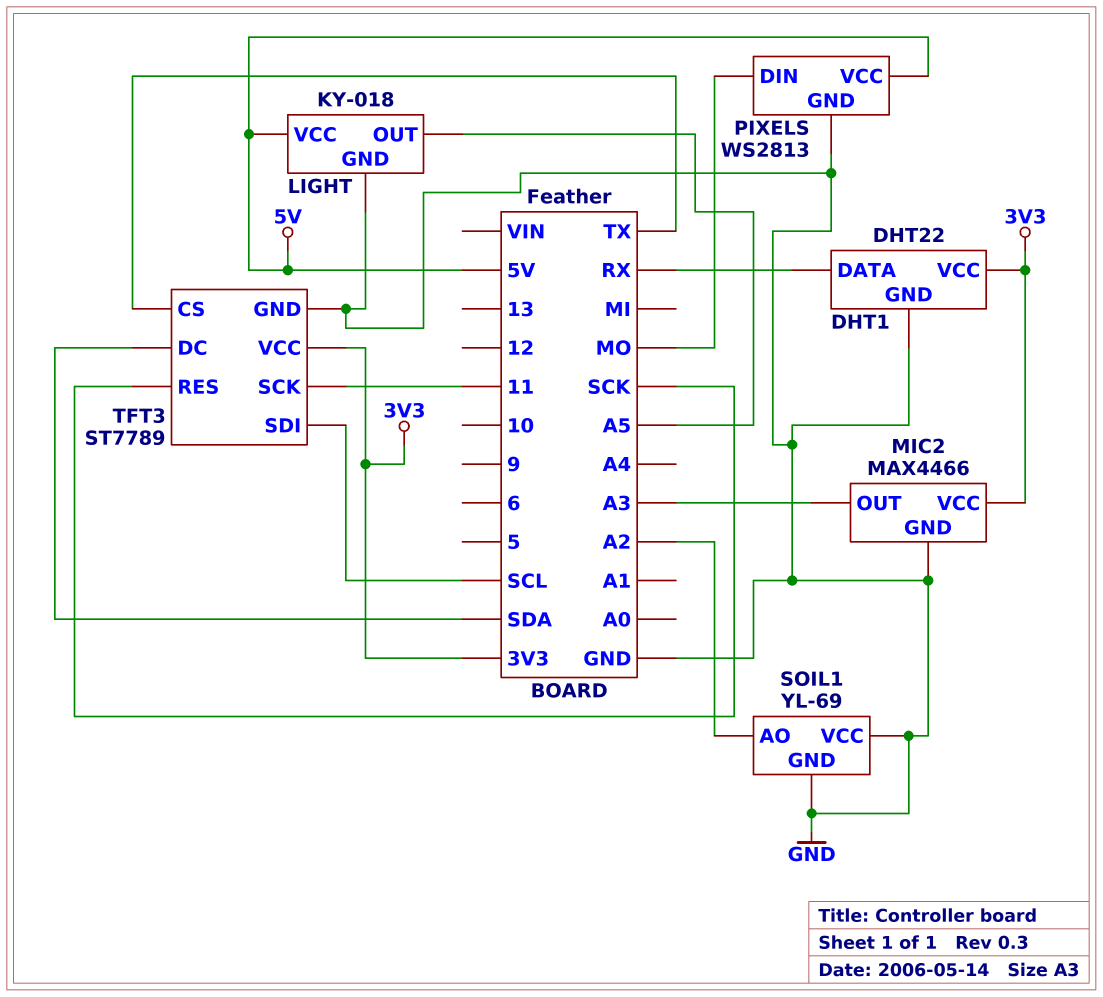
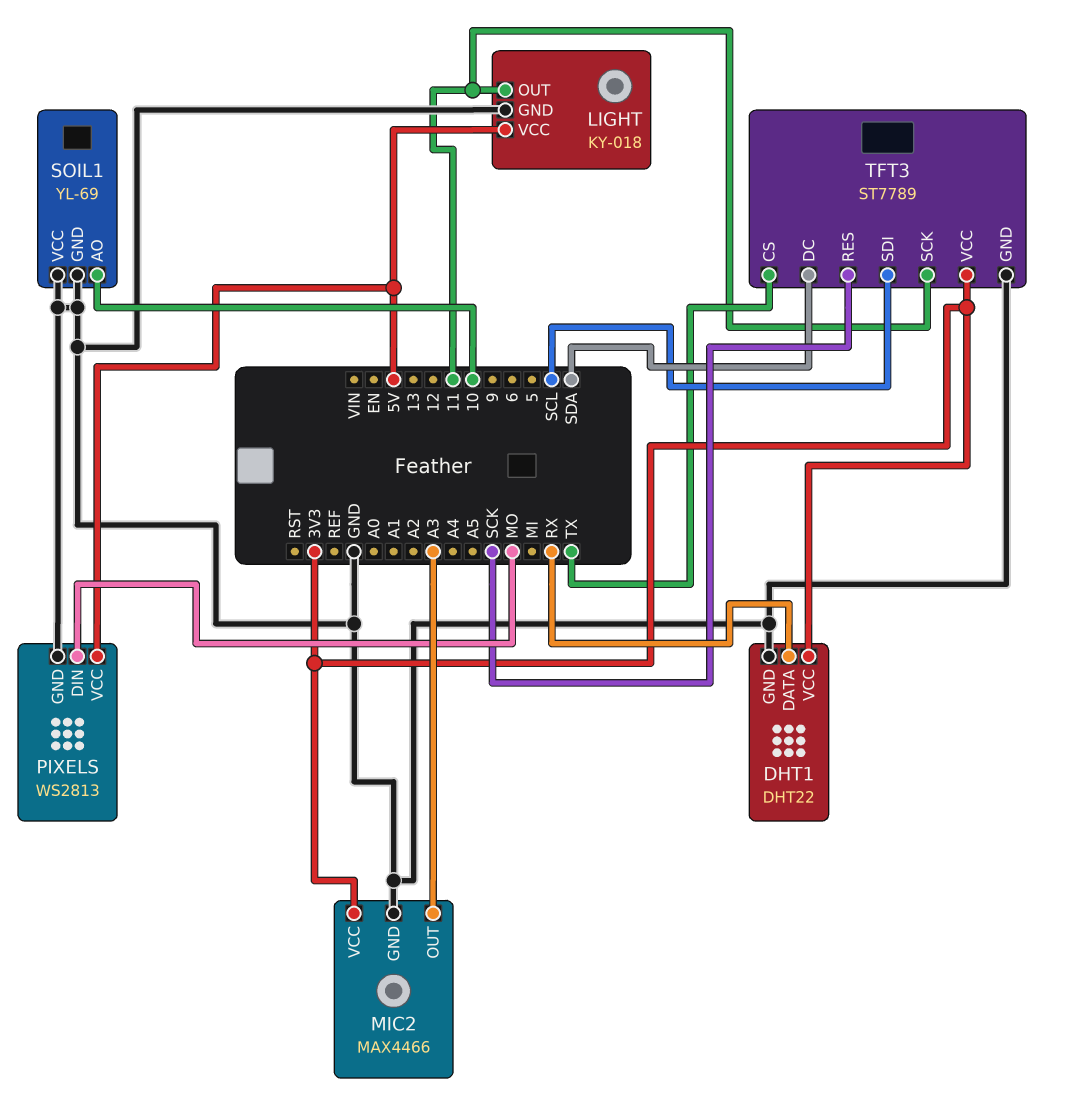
LIGHT pin OUT: A5 -> 11
SOIL1 pin AO: A2 -> 10

